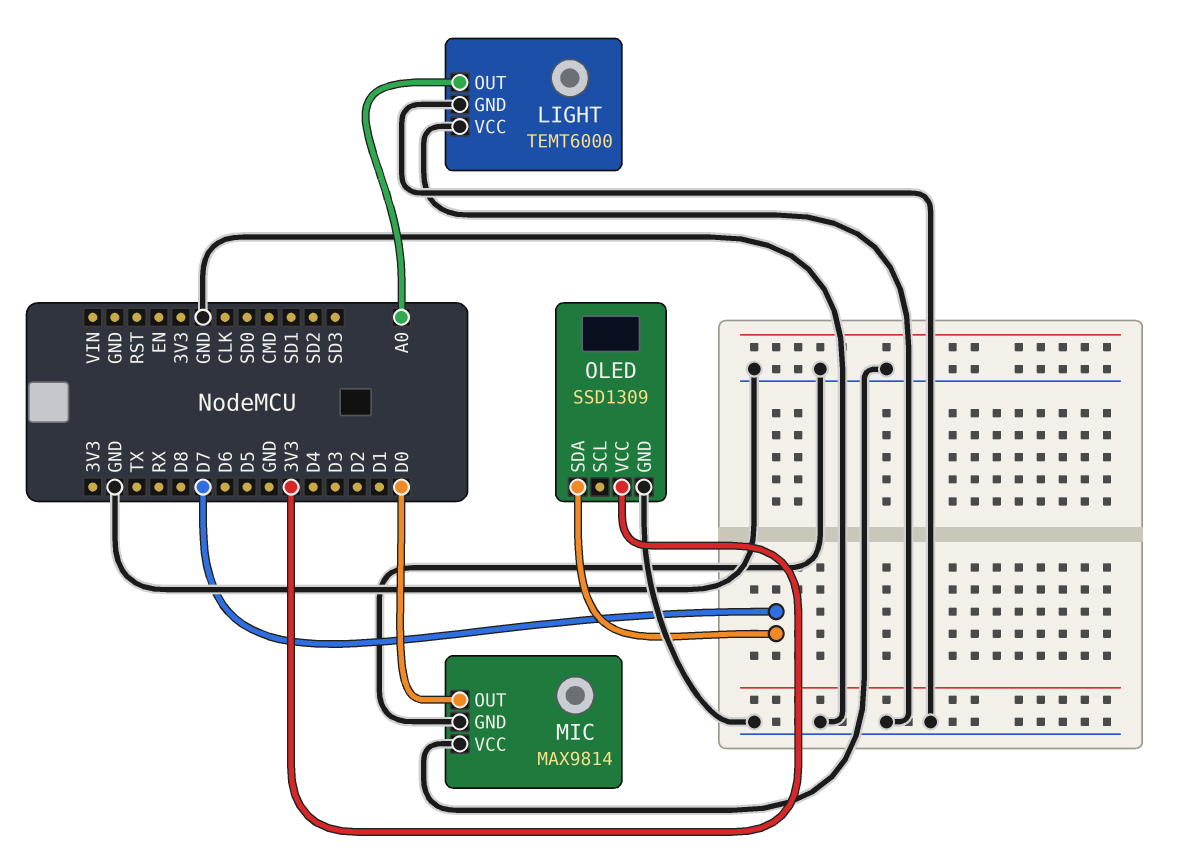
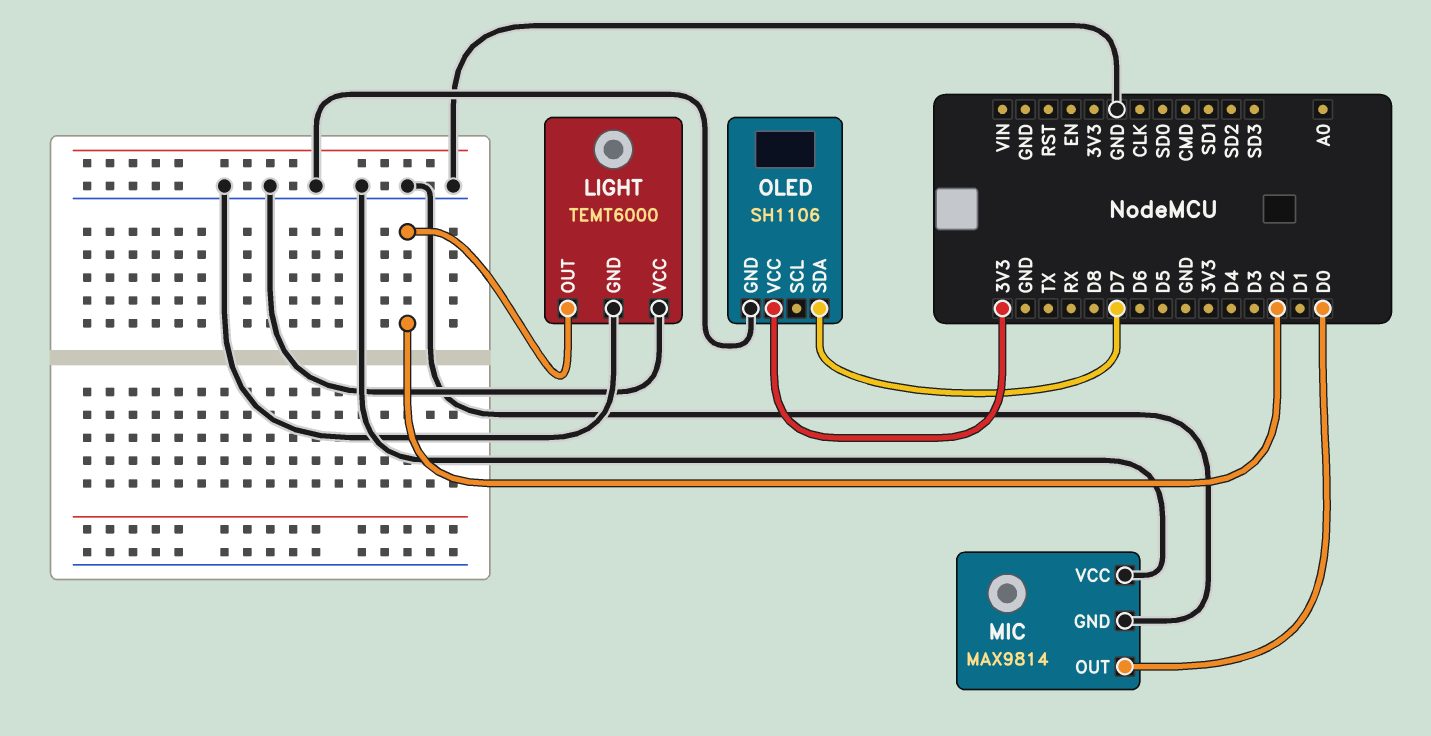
LIGHT pin OUT: A0 -> D2
OLED: SSD1309 -> SH1106

